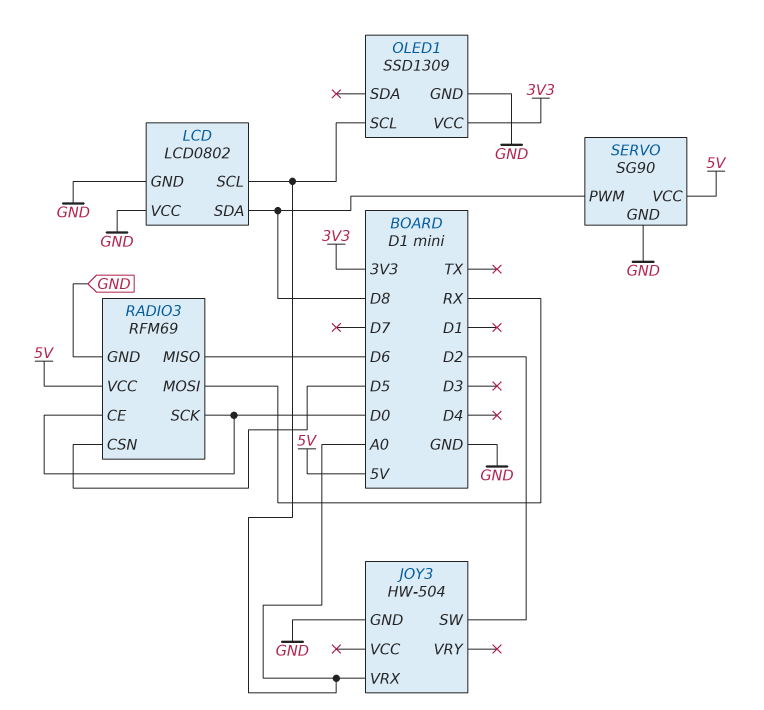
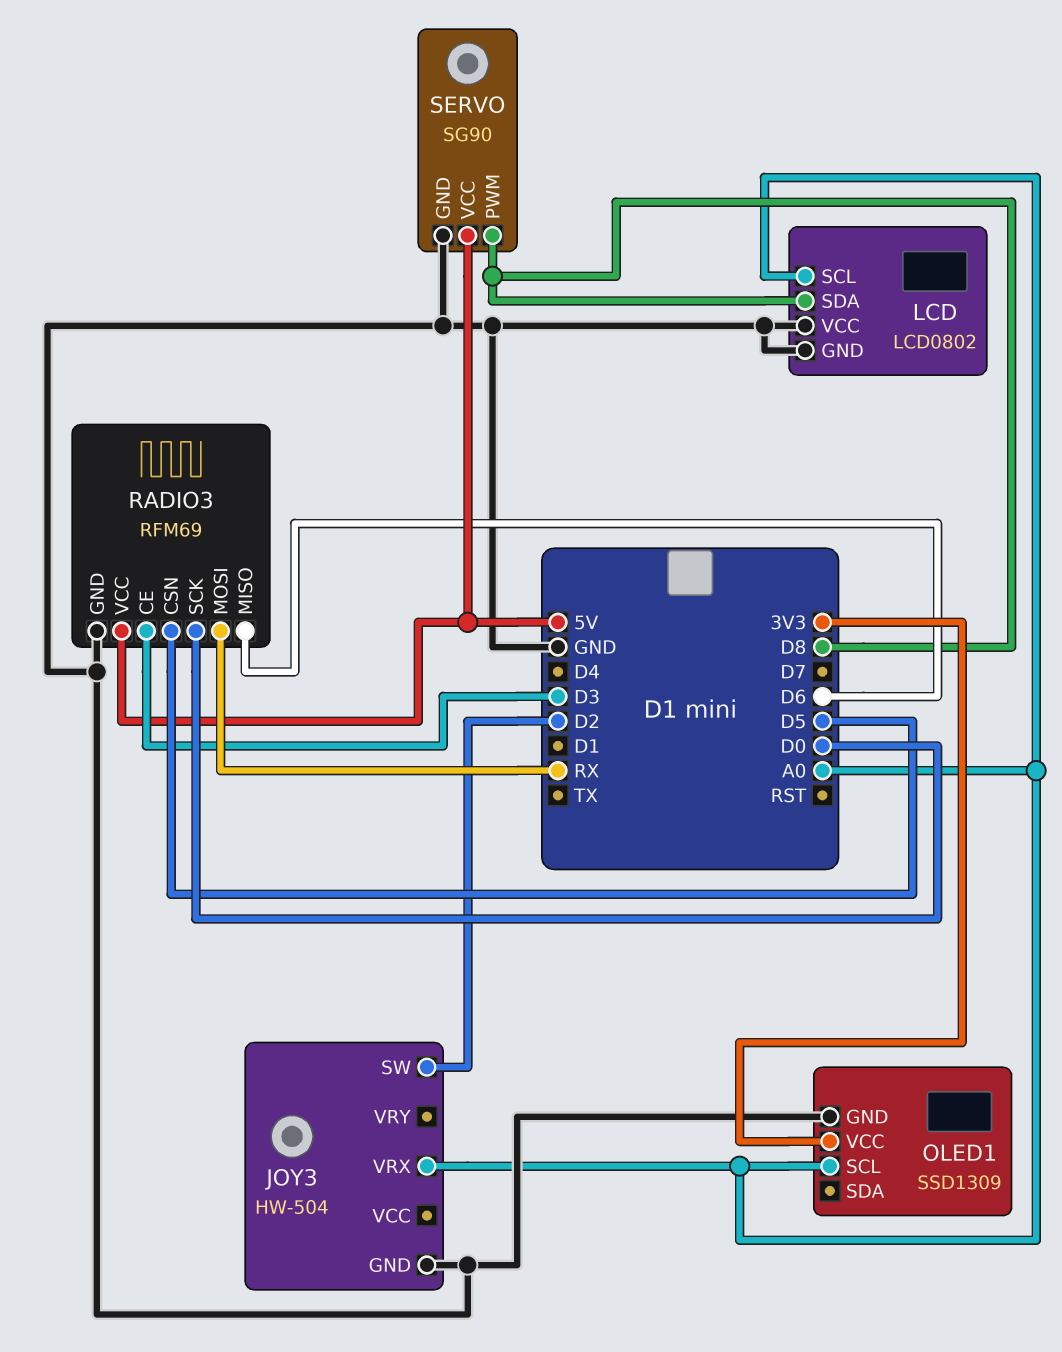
RADIO3 pin CE: D0 -> D3

